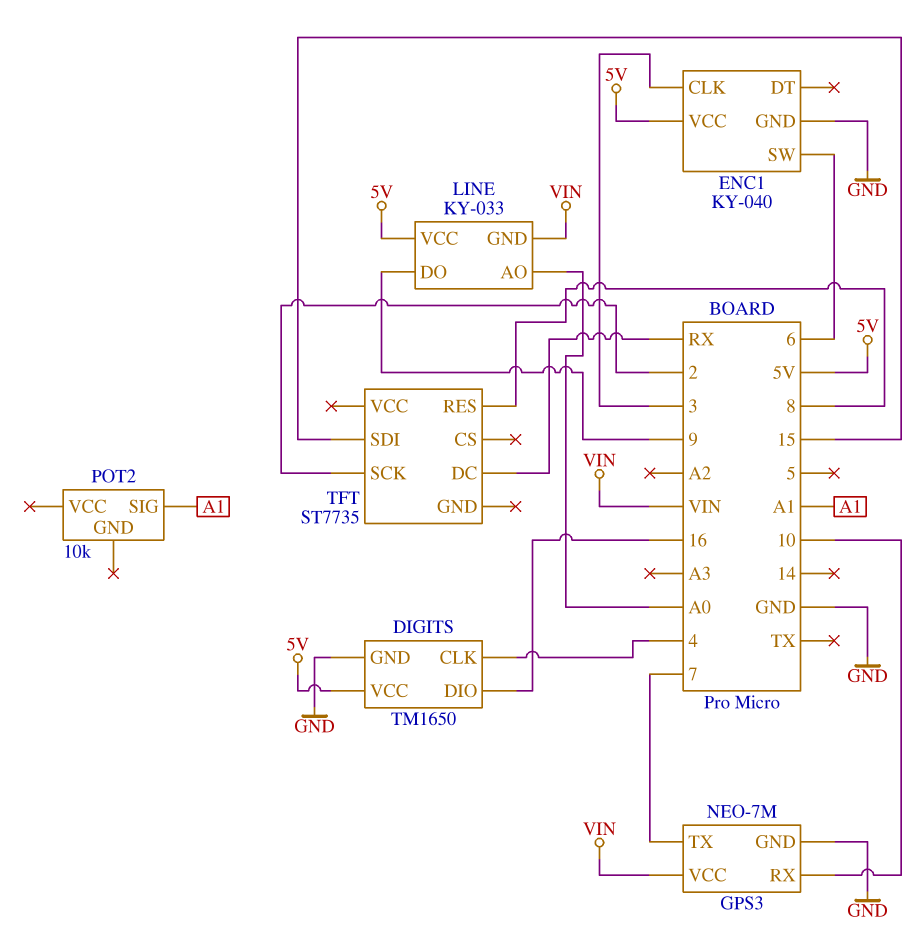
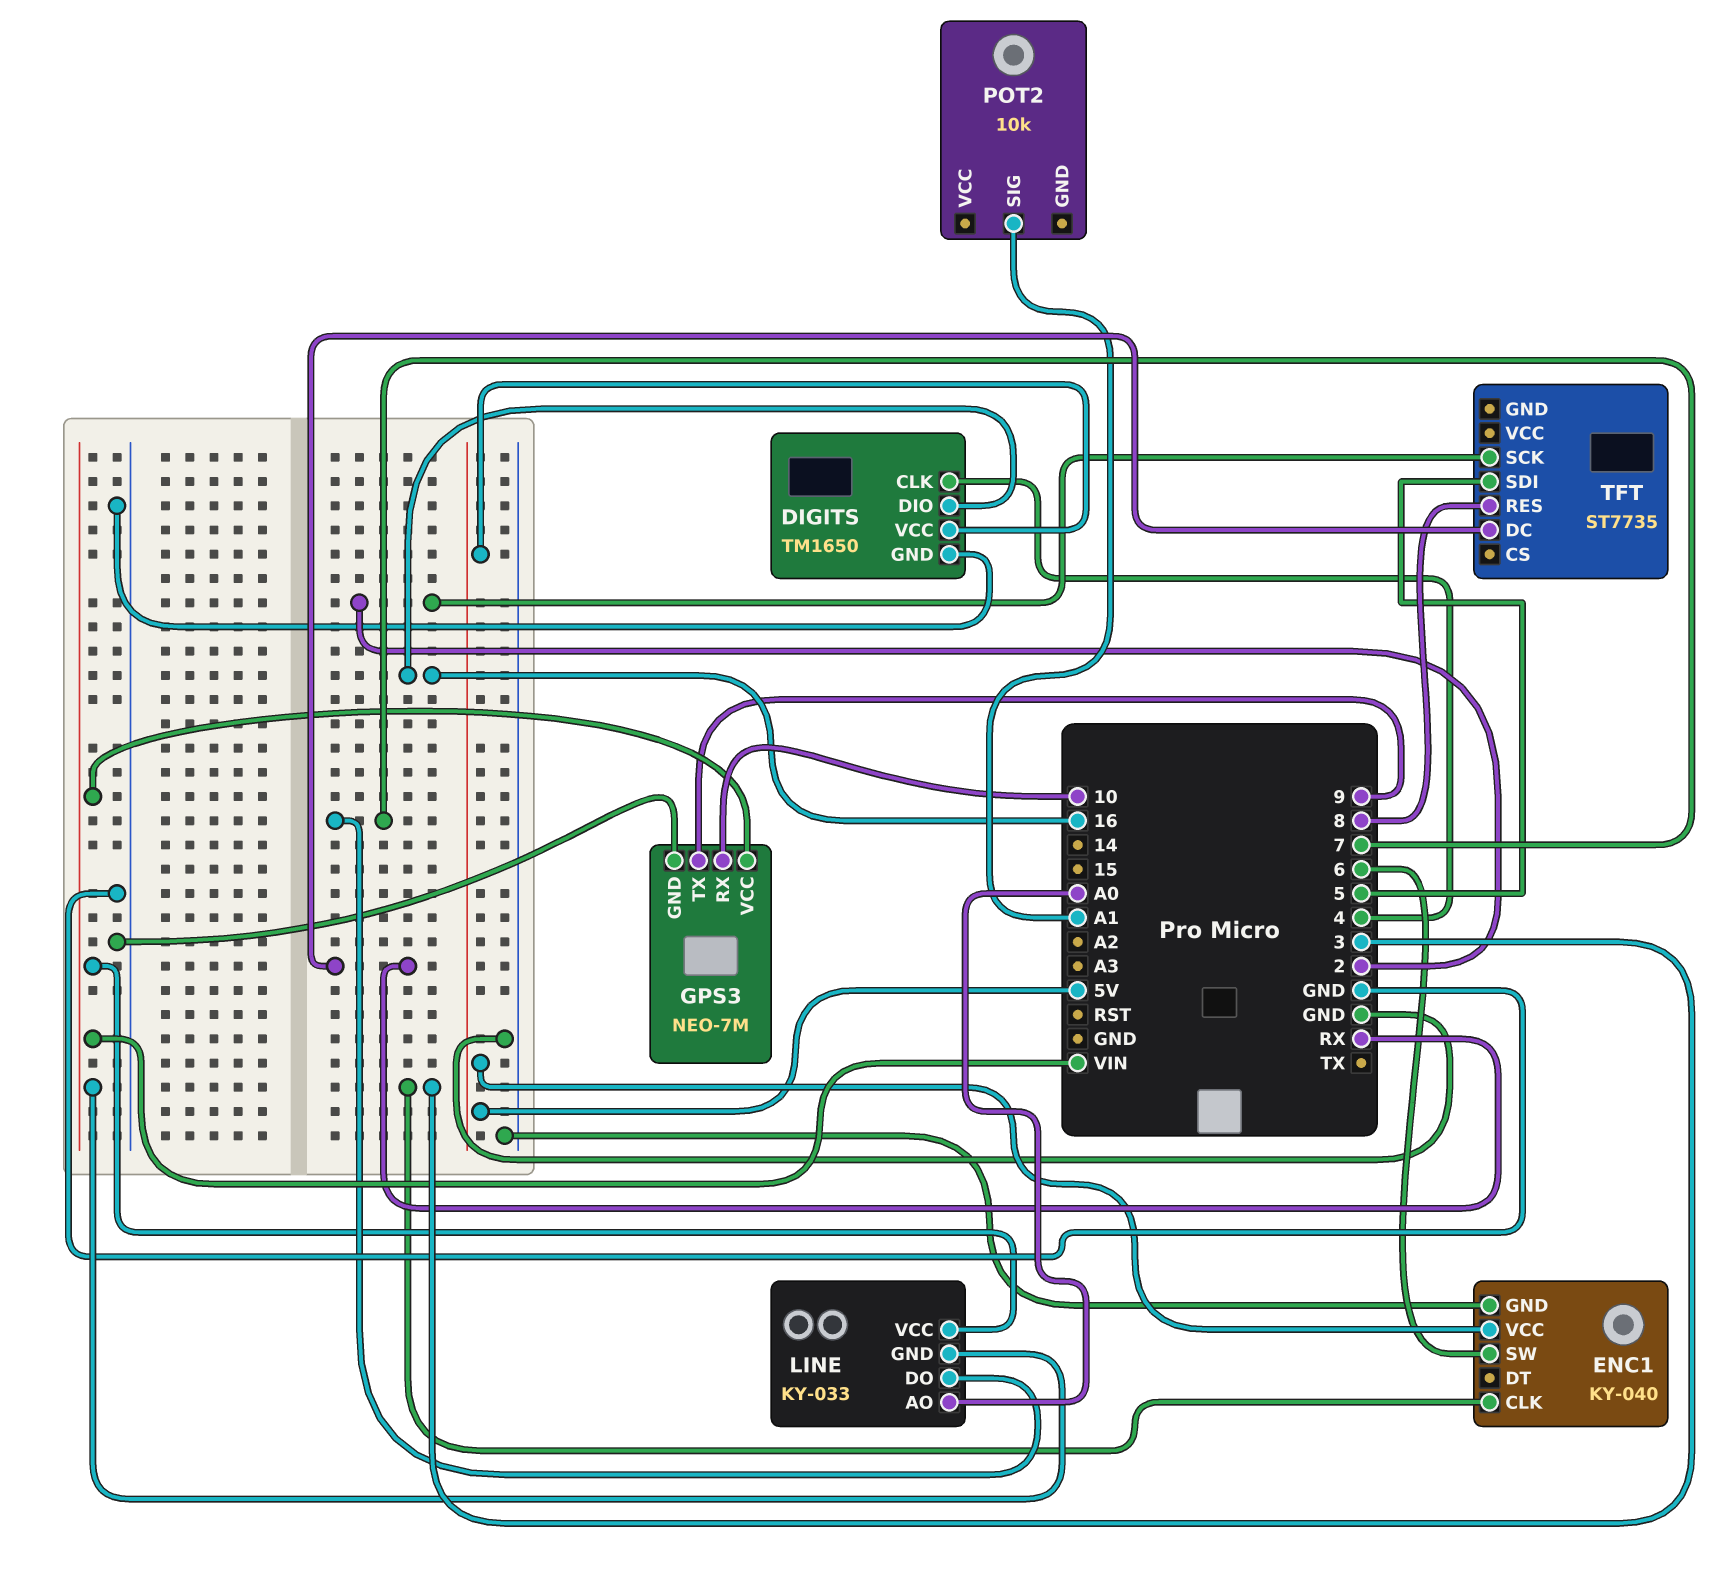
GPS3 pin TX: 7 -> 9
LINE pin DO: 9 -> 7
LINE pin VCC: 5V -> VIN
TFT pin SDI: 15 -> 5

